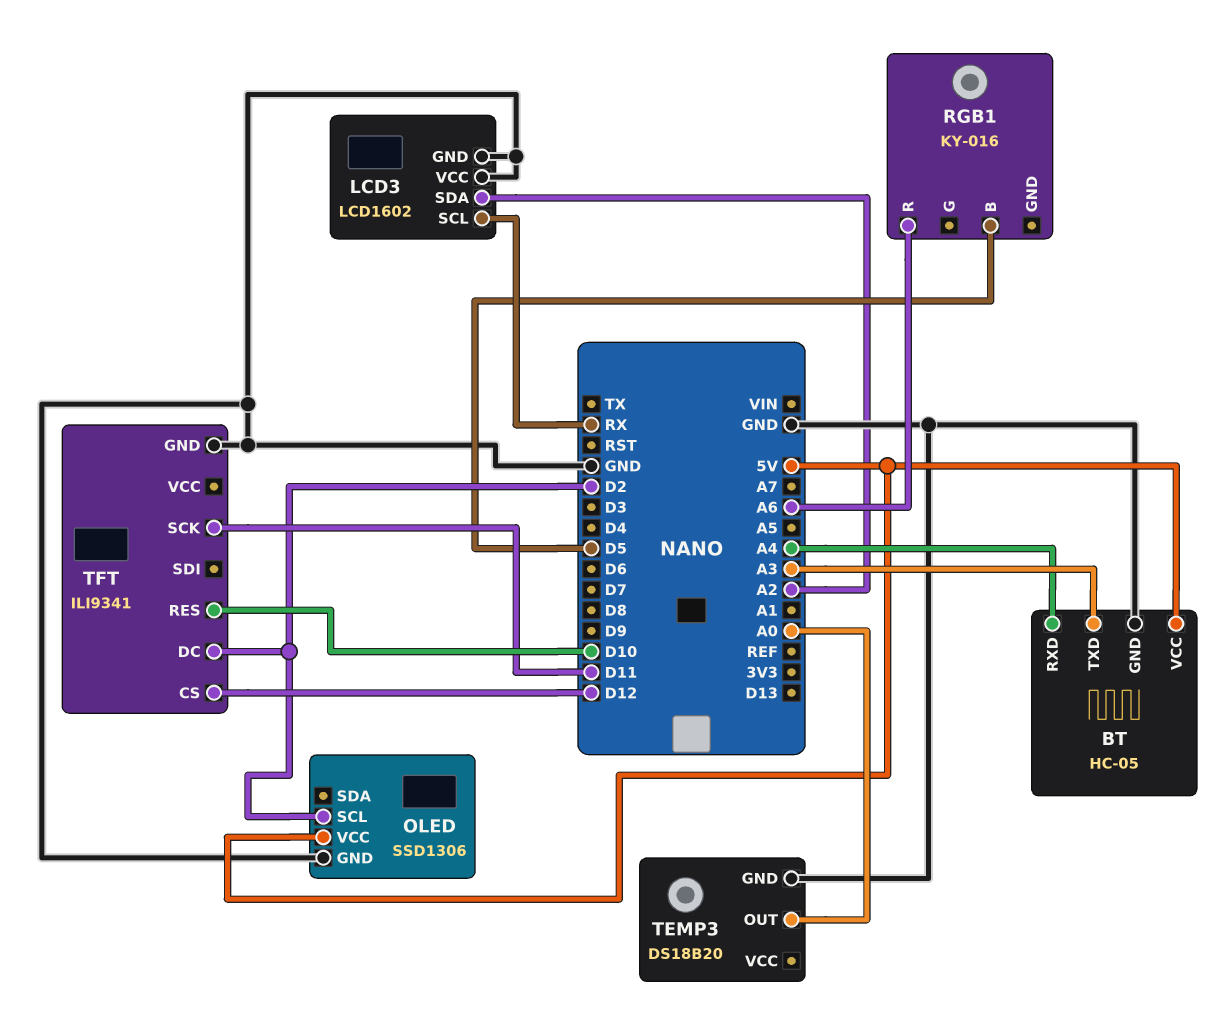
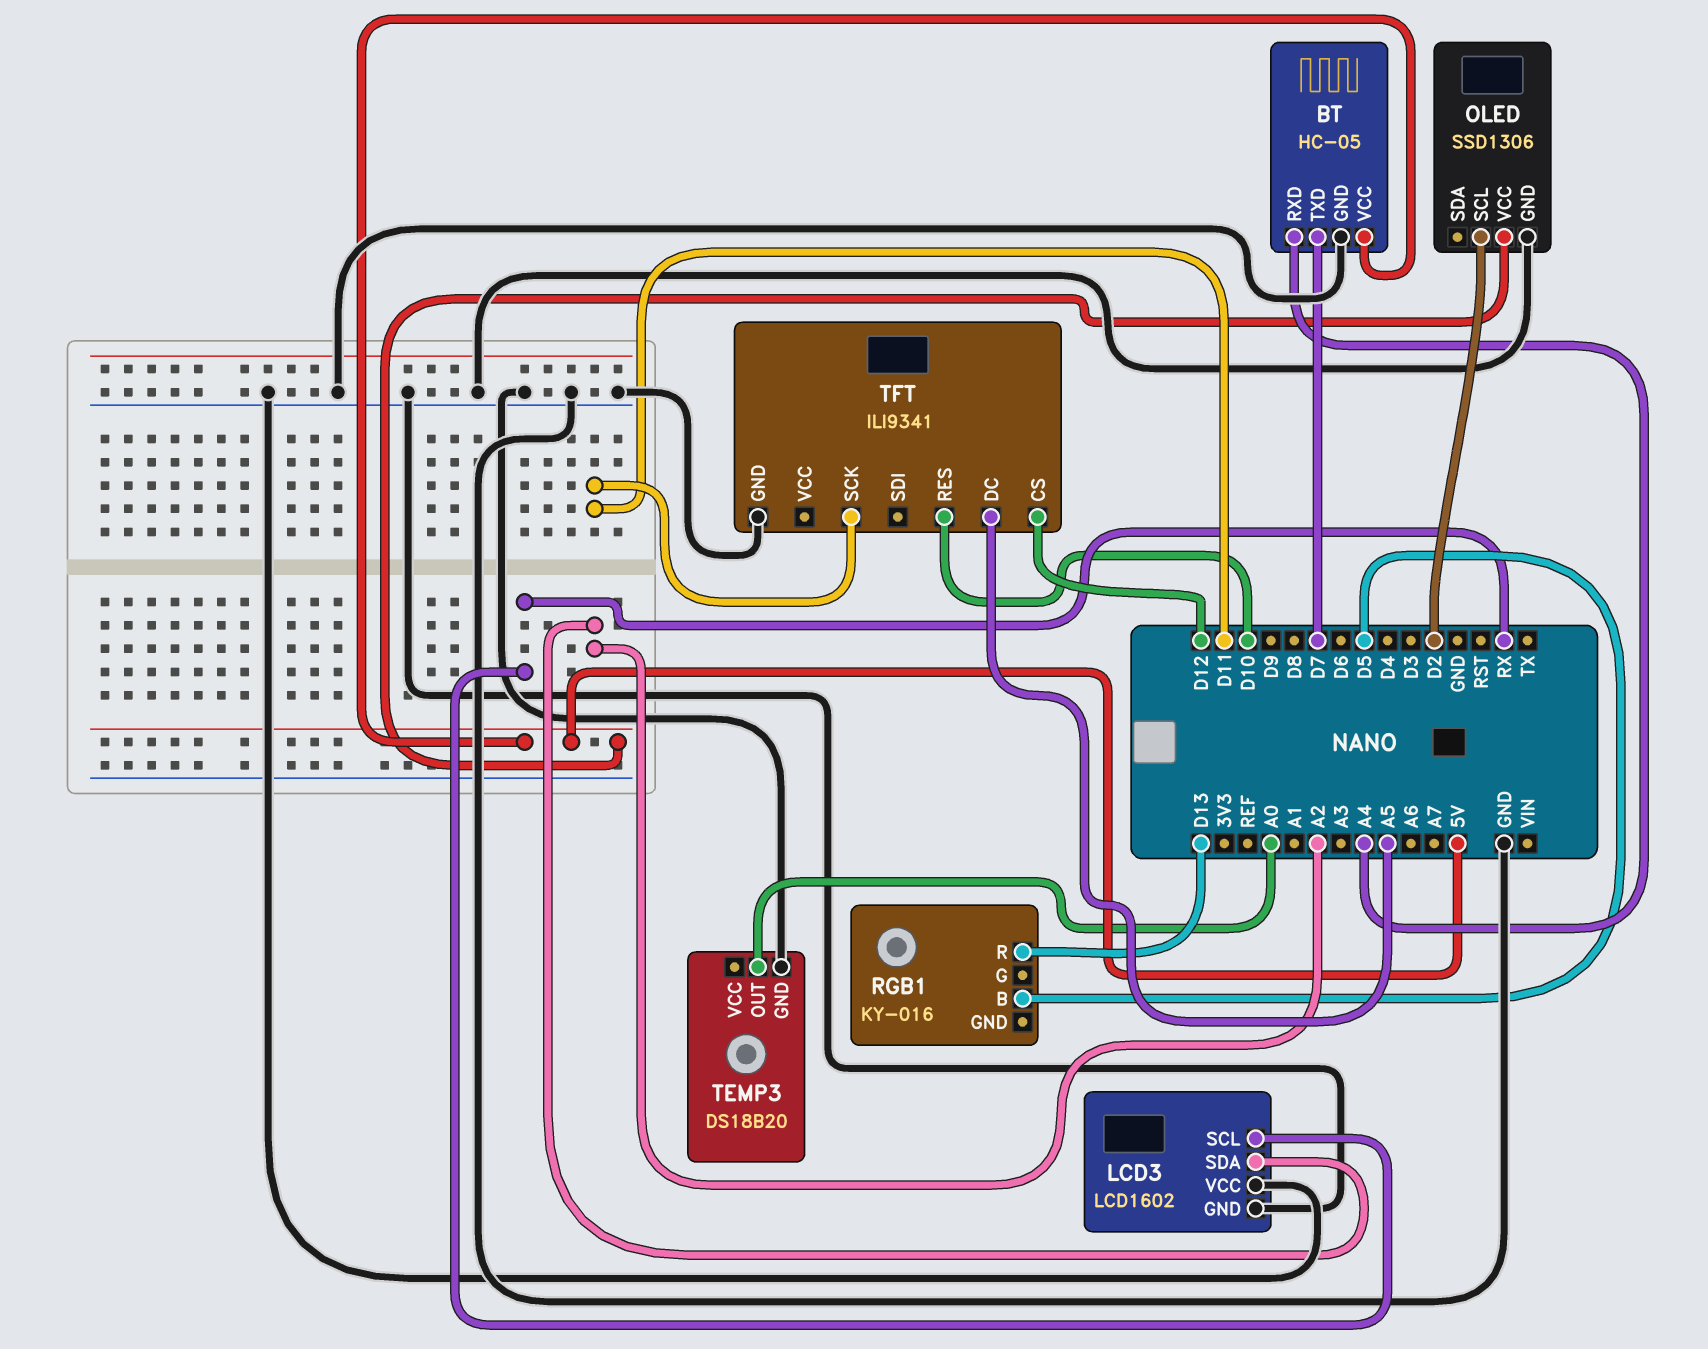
BT pin TXD: A3 -> D7
RGB1 pin R: A6 -> D13
TFT pin DC: D2 -> A5

